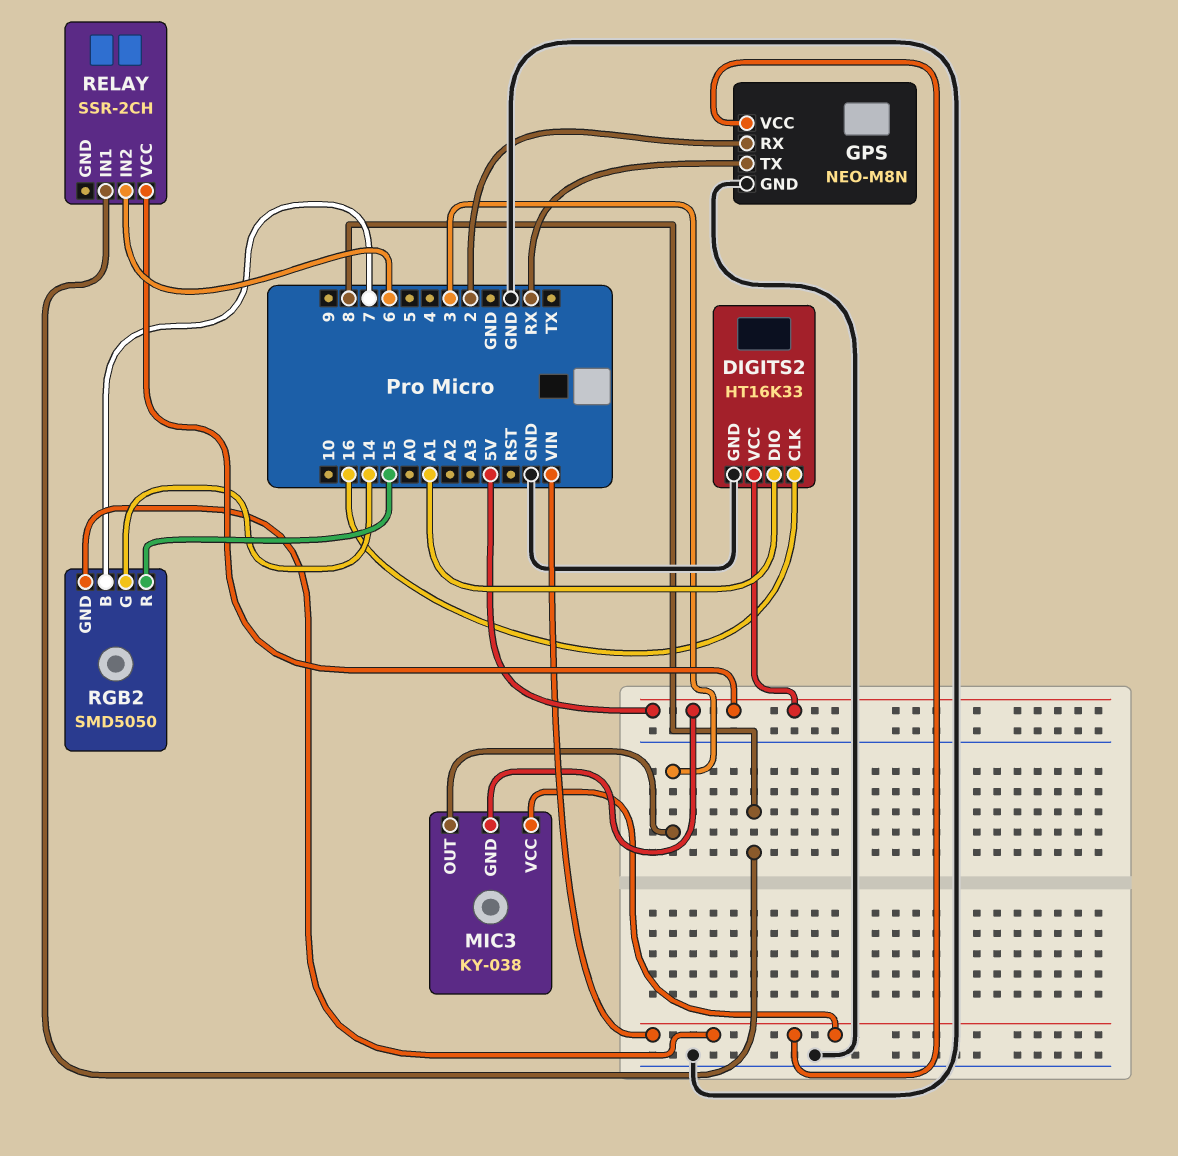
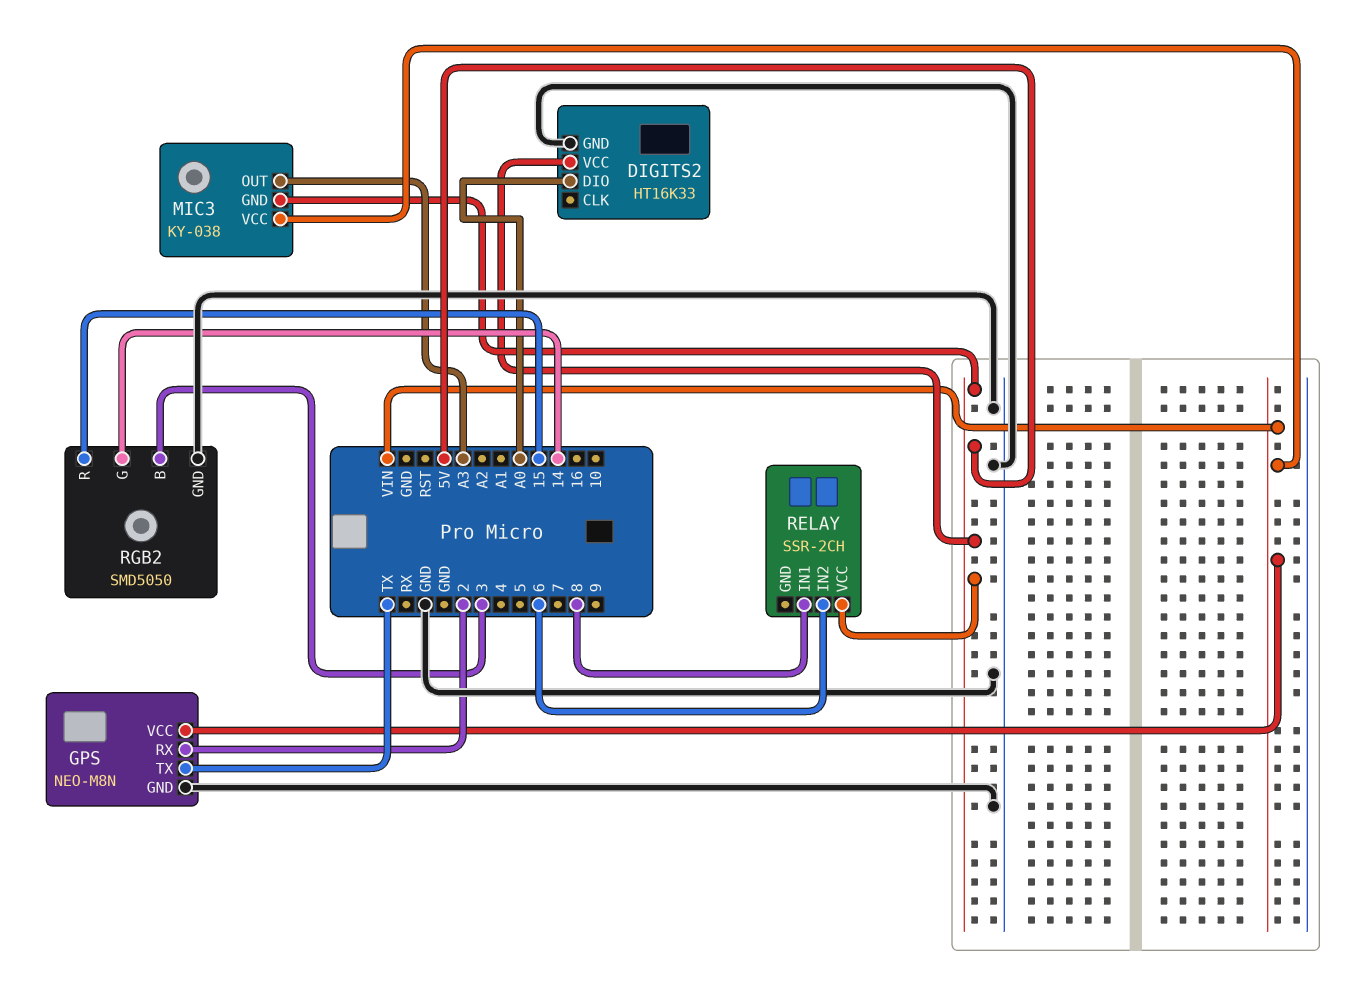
DIGITS2 pin CLK: 16 -> none
DIGITS2 pin DIO: A1 -> A0
GPS pin TX: RX -> TX
MIC3 pin OUT: 3 -> A3
RGB2 pin B: 7 -> 3
RGB2 pin GND: VIN -> GND

